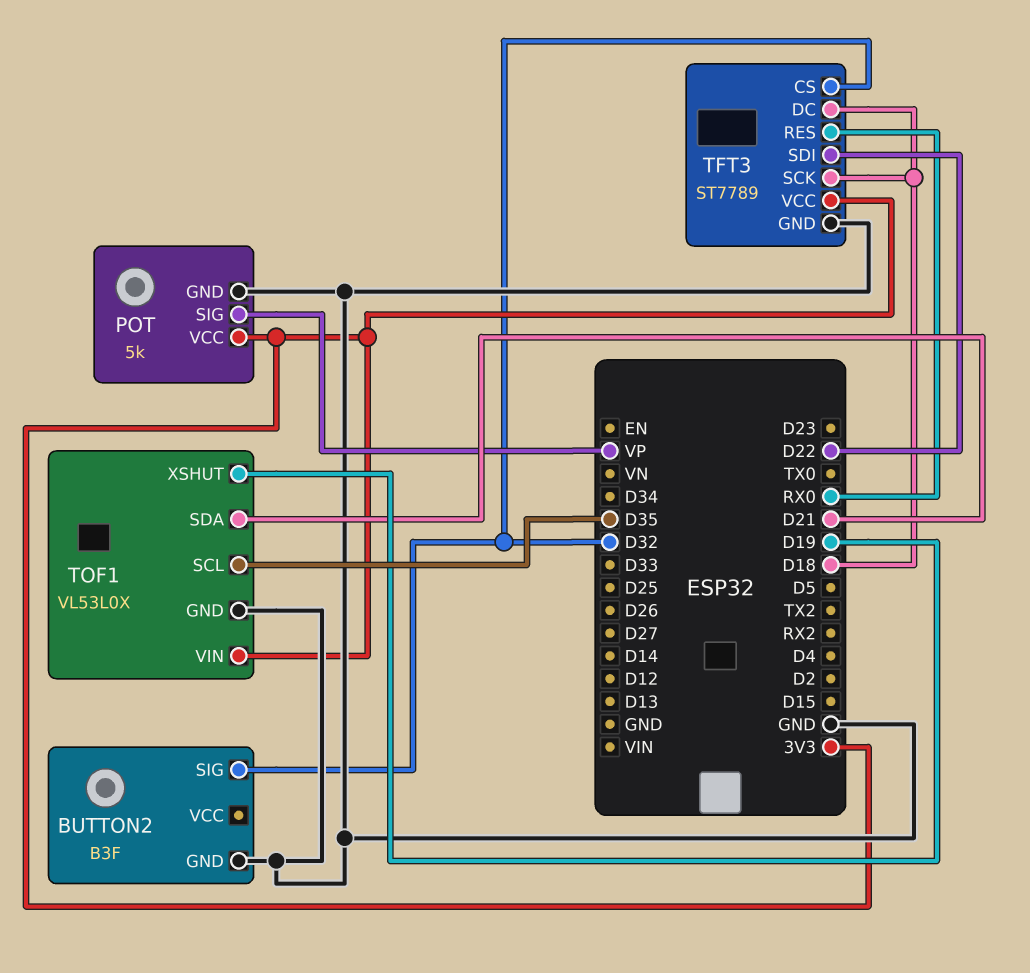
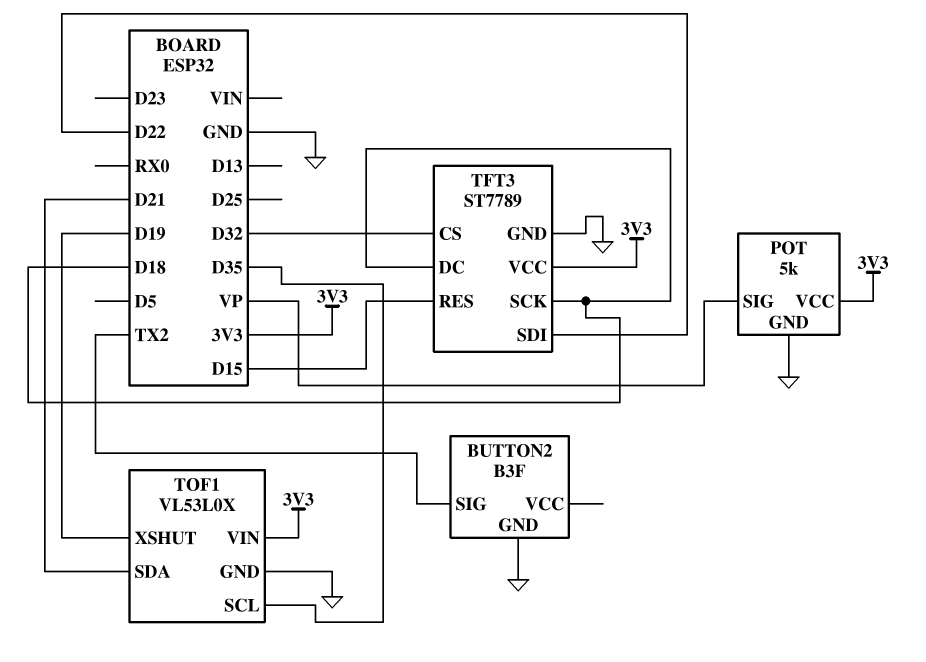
BUTTON2 pin SIG: D32 -> TX2
TFT3 pin RES: RX0 -> D15

